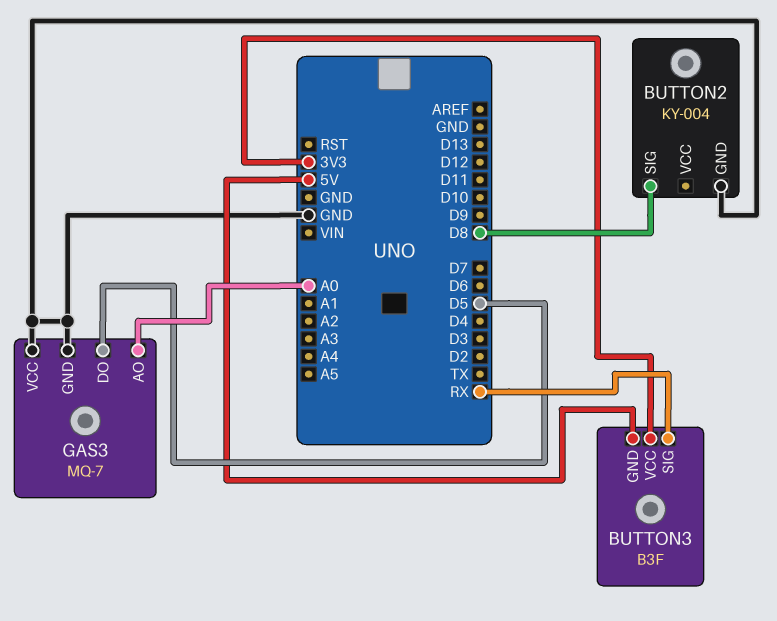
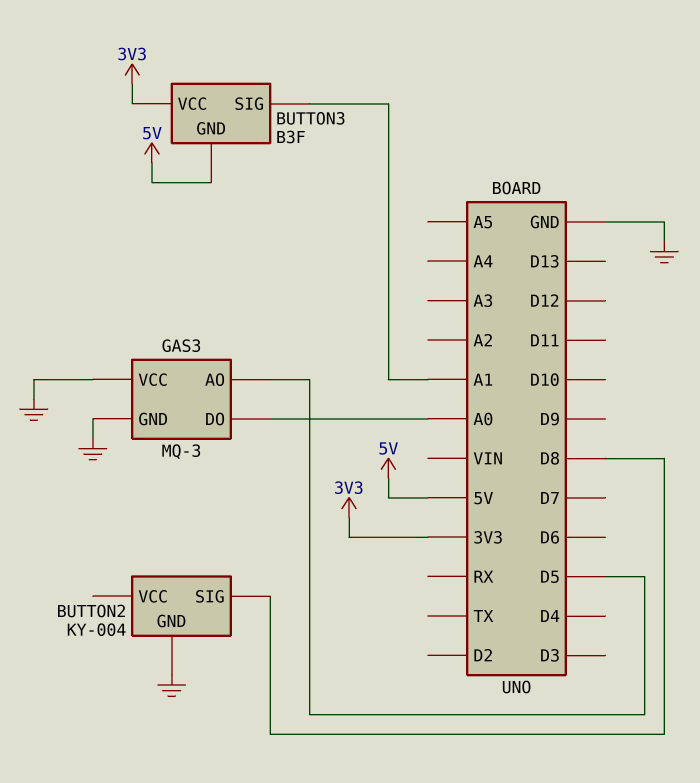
BUTTON3 pin SIG: RX -> A1
GAS3: MQ-7 -> MQ-3
GAS3 pin AO: A0 -> D5
GAS3 pin DO: D5 -> A0

